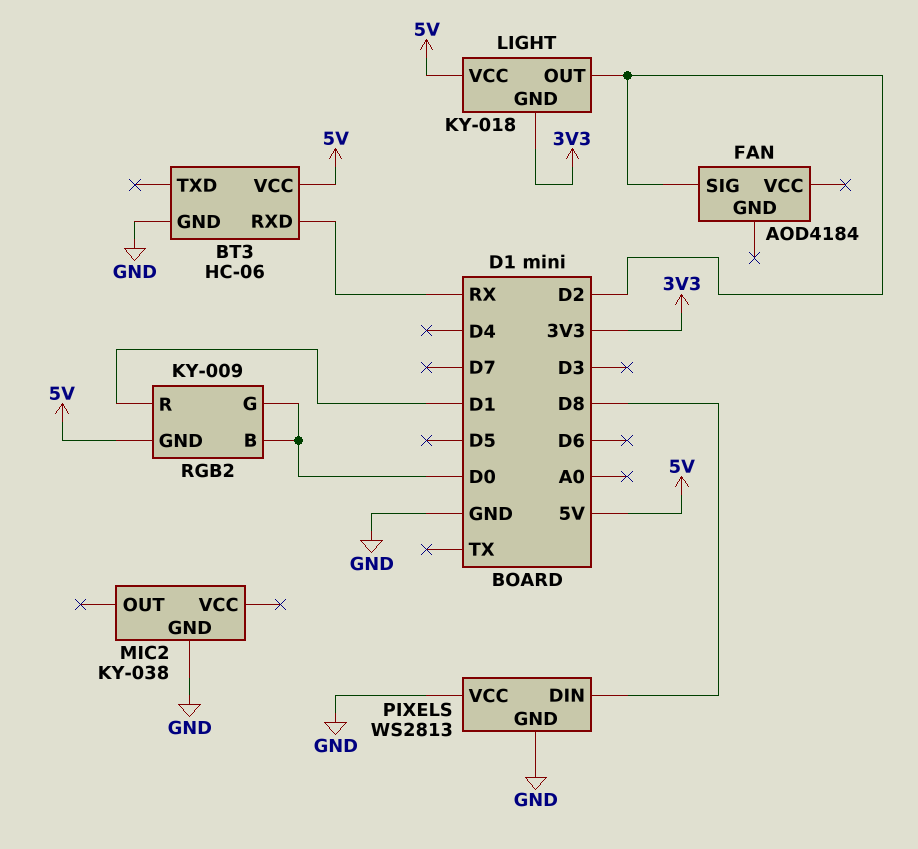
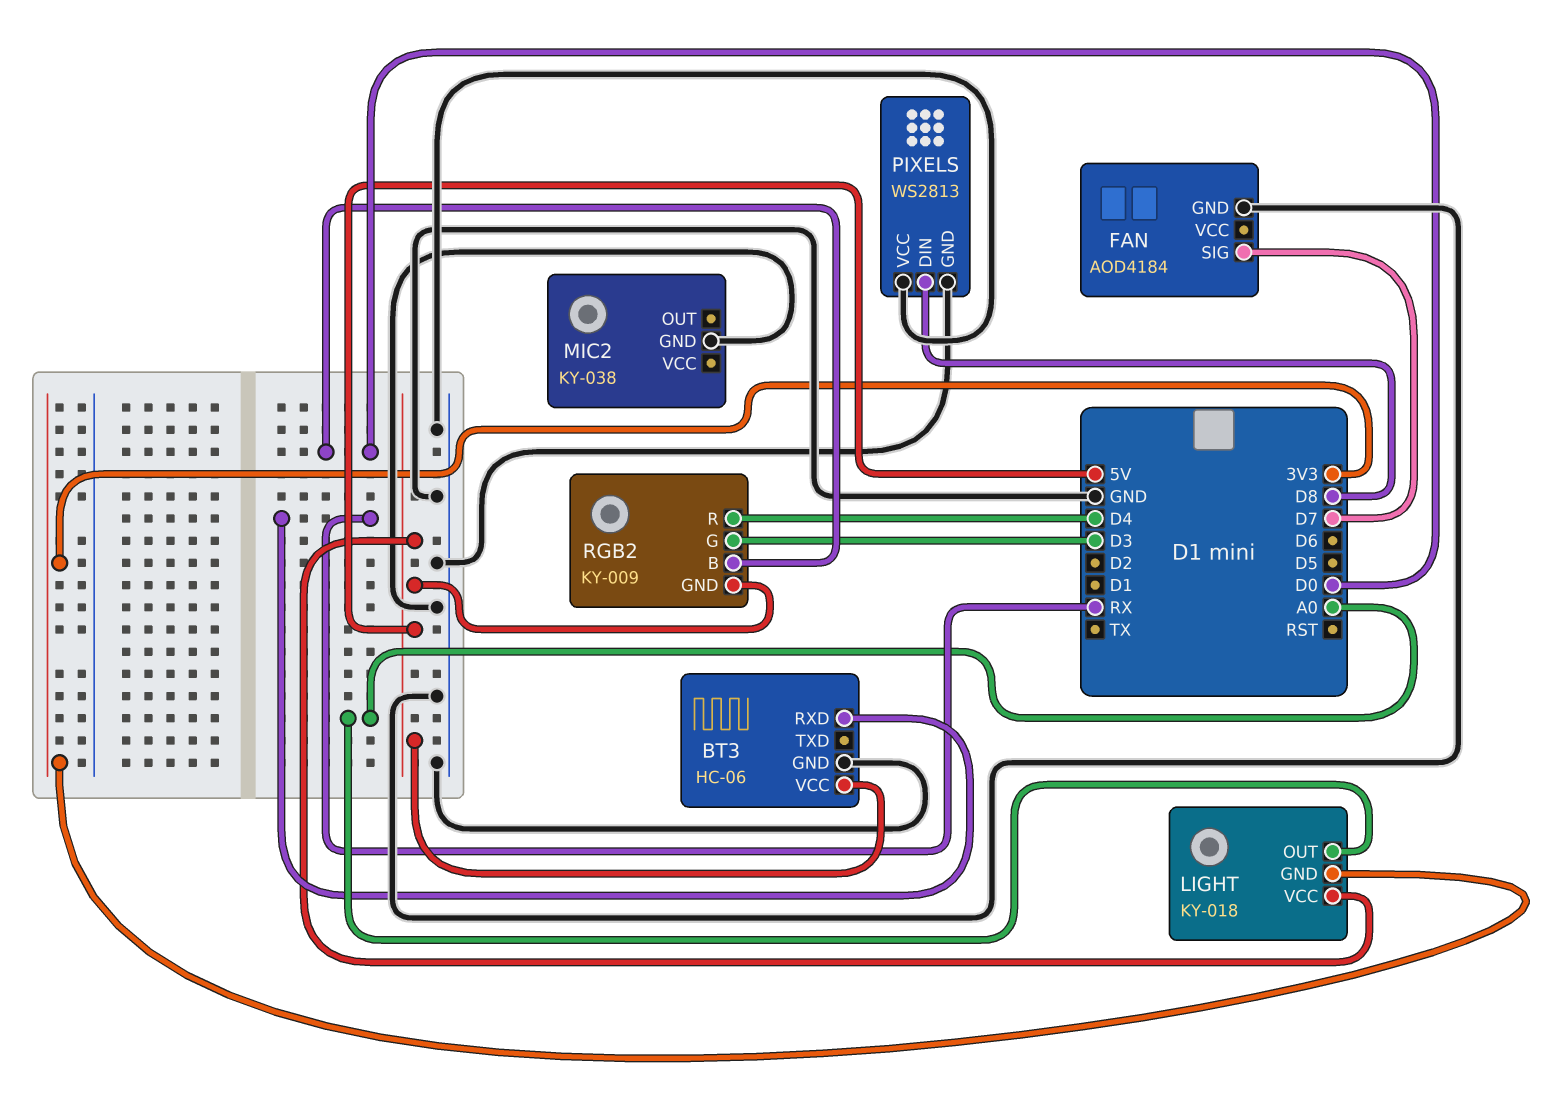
FAN pin GND: none -> GND
FAN pin SIG: D2 -> D7
LIGHT pin OUT: D2 -> A0
RGB2 pin G: D0 -> D3
RGB2 pin R: D1 -> D4

